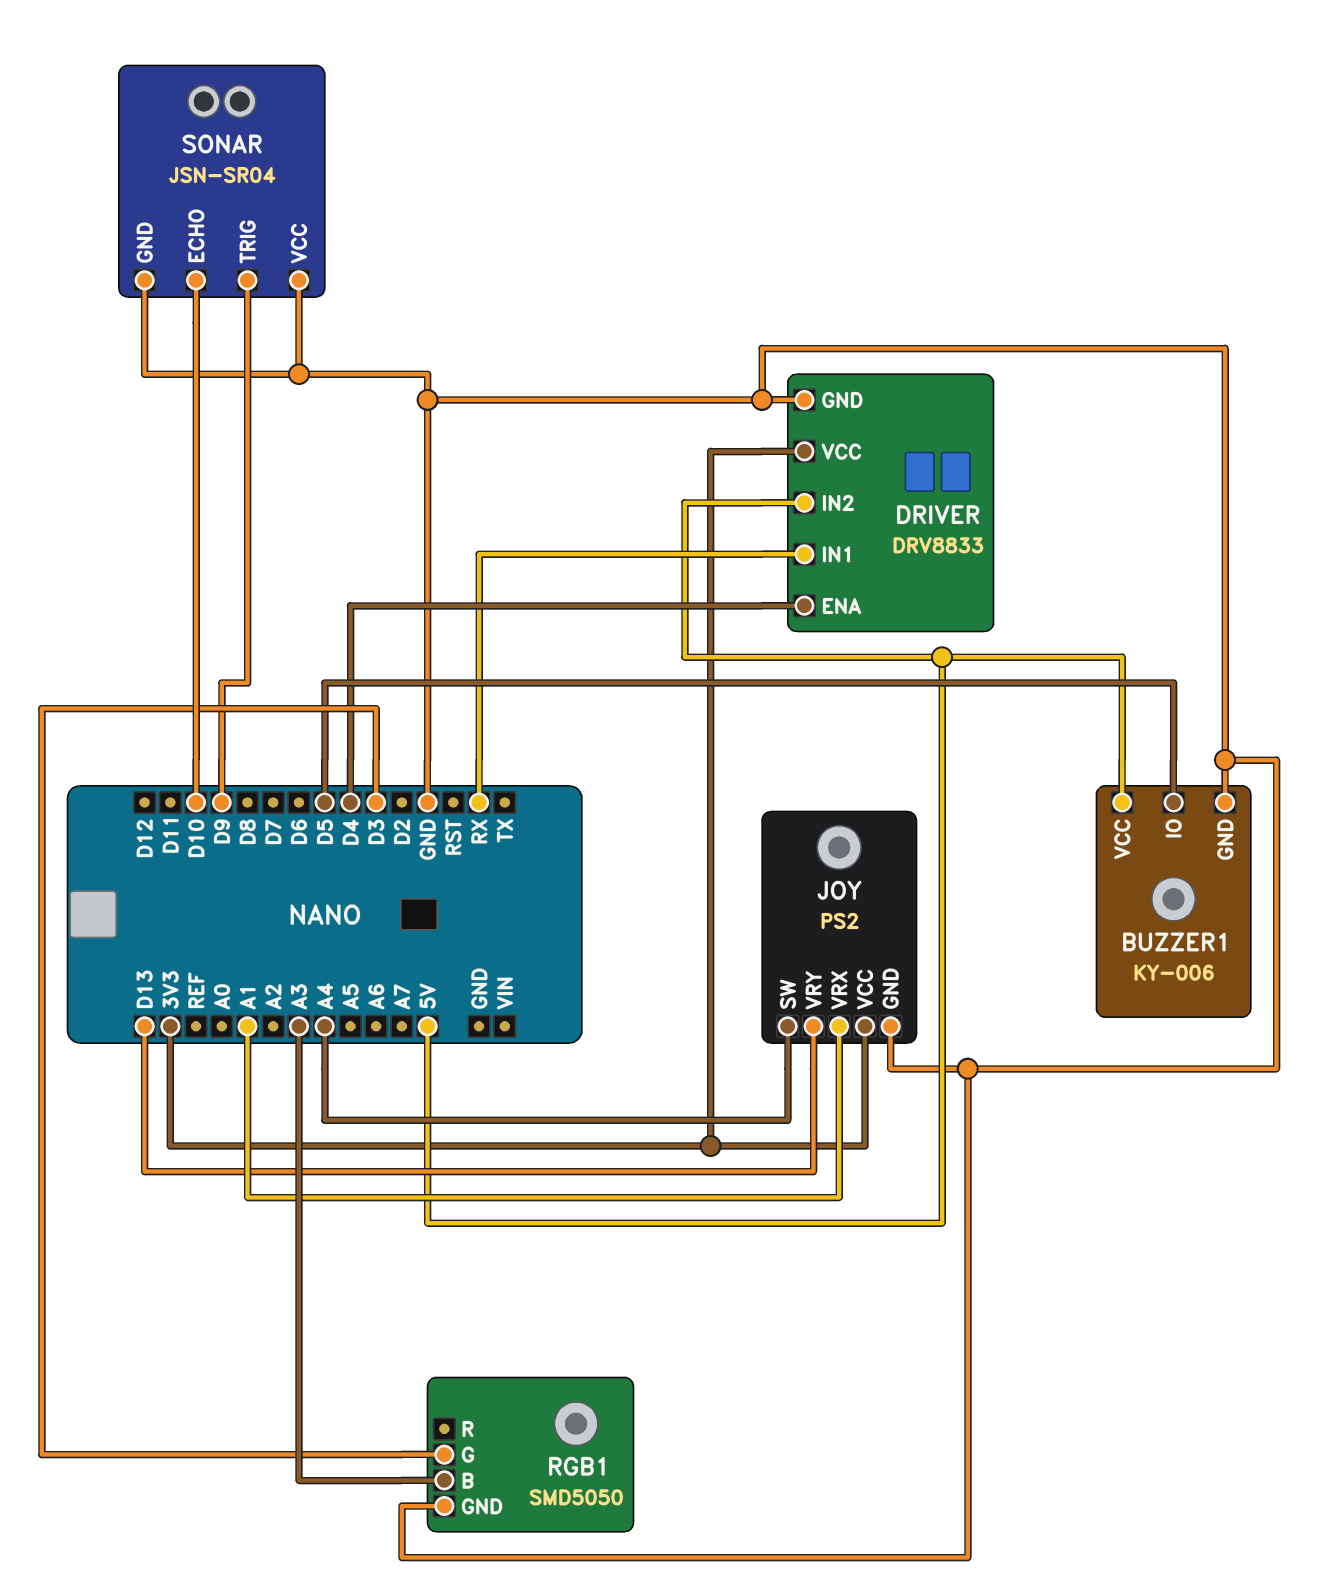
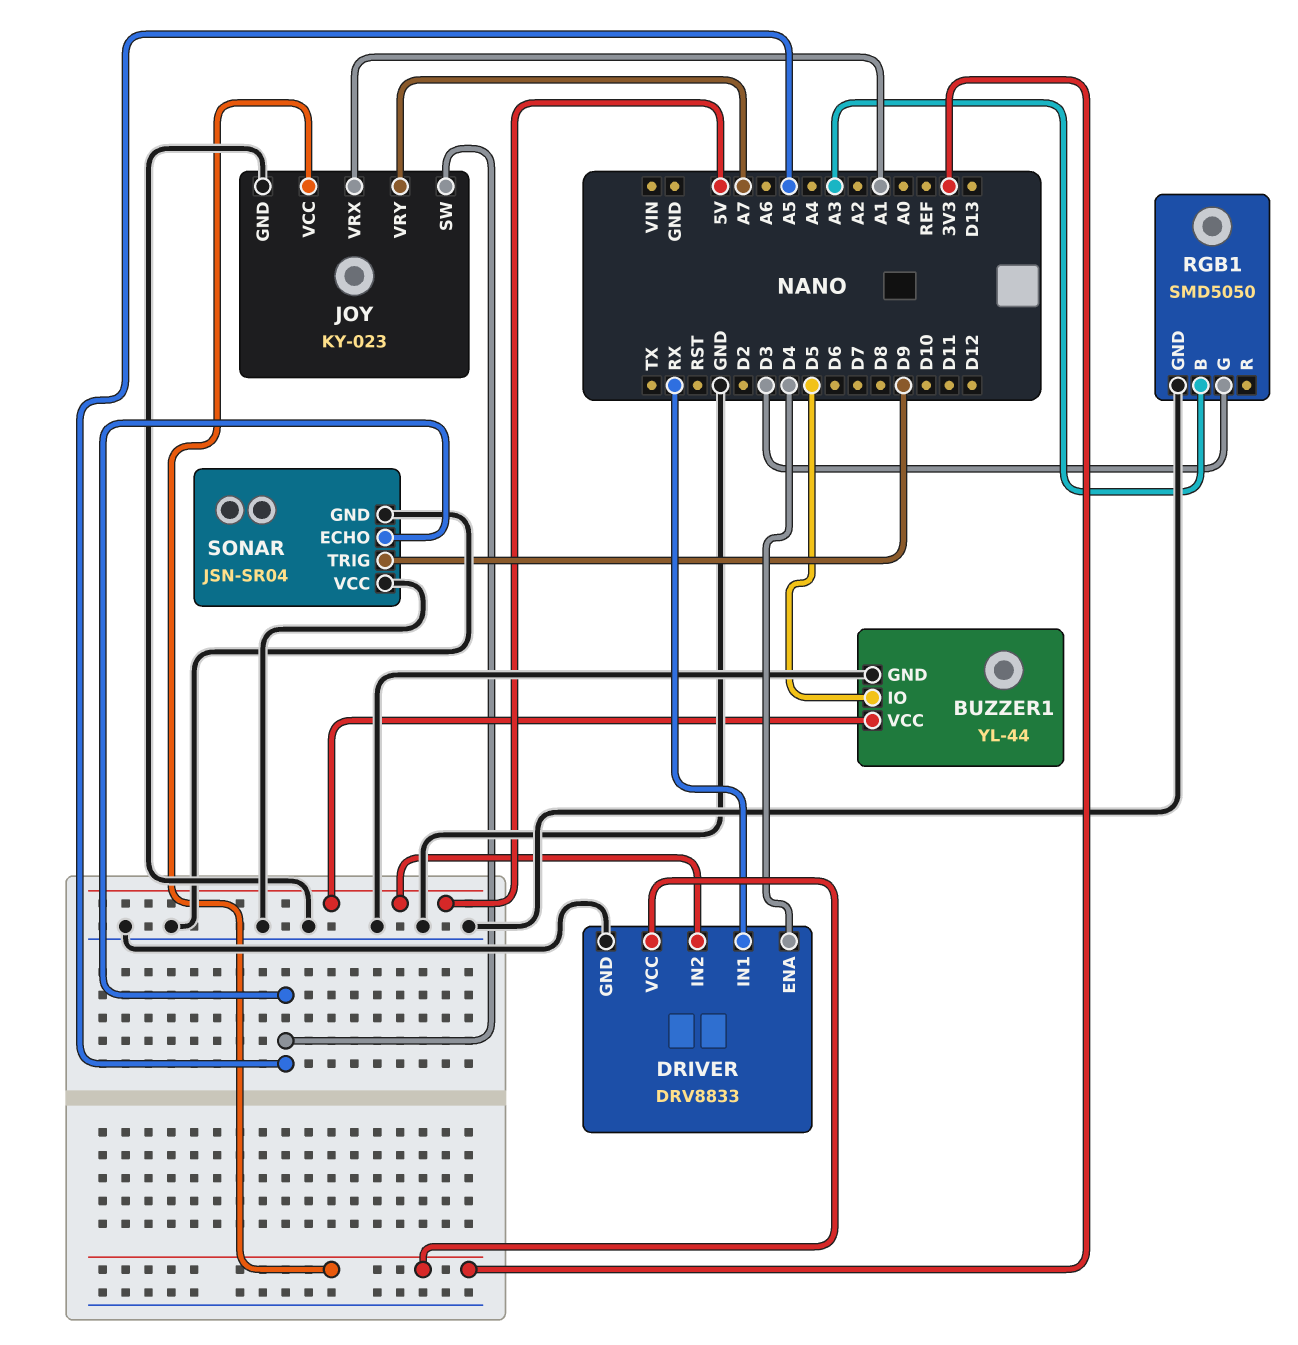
BUZZER1: KY-006 -> YL-44
JOY: PS2 -> KY-023
JOY pin SW: A4 -> A5
JOY pin VRY: D13 -> A7
SONAR pin ECHO: D10 -> A5

